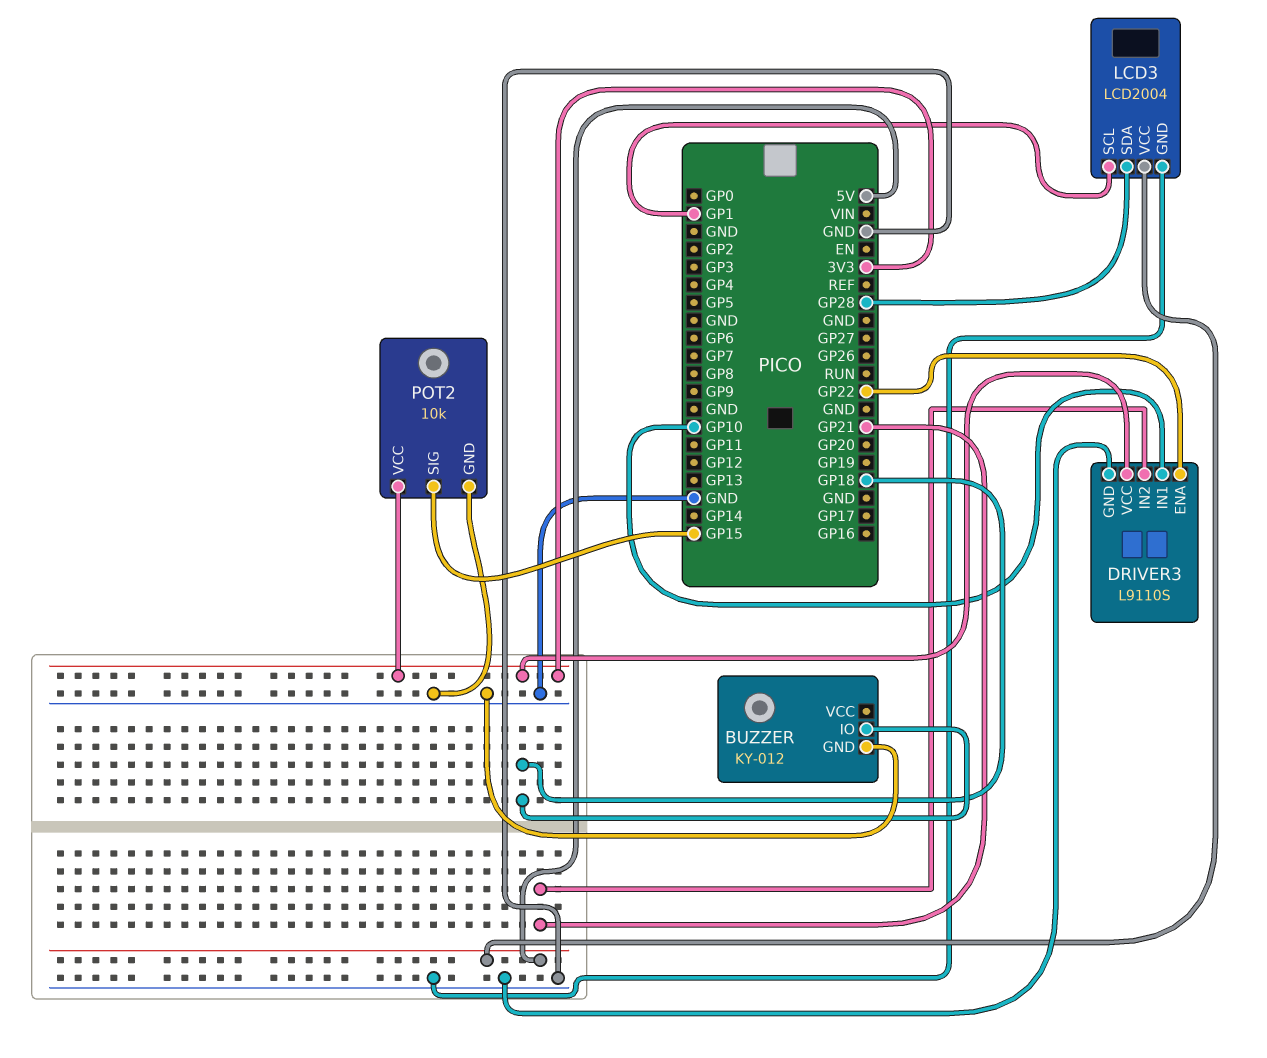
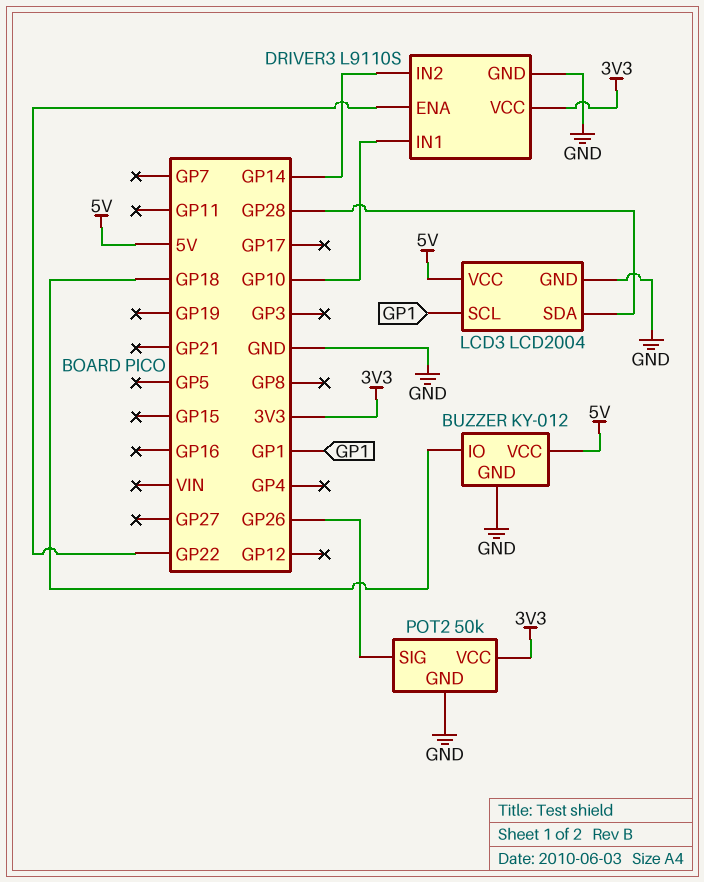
BUZZER pin VCC: none -> 5V
DRIVER3 pin IN2: GP21 -> GP14
POT2: 10k -> 50k
POT2 pin SIG: GP15 -> GP26

